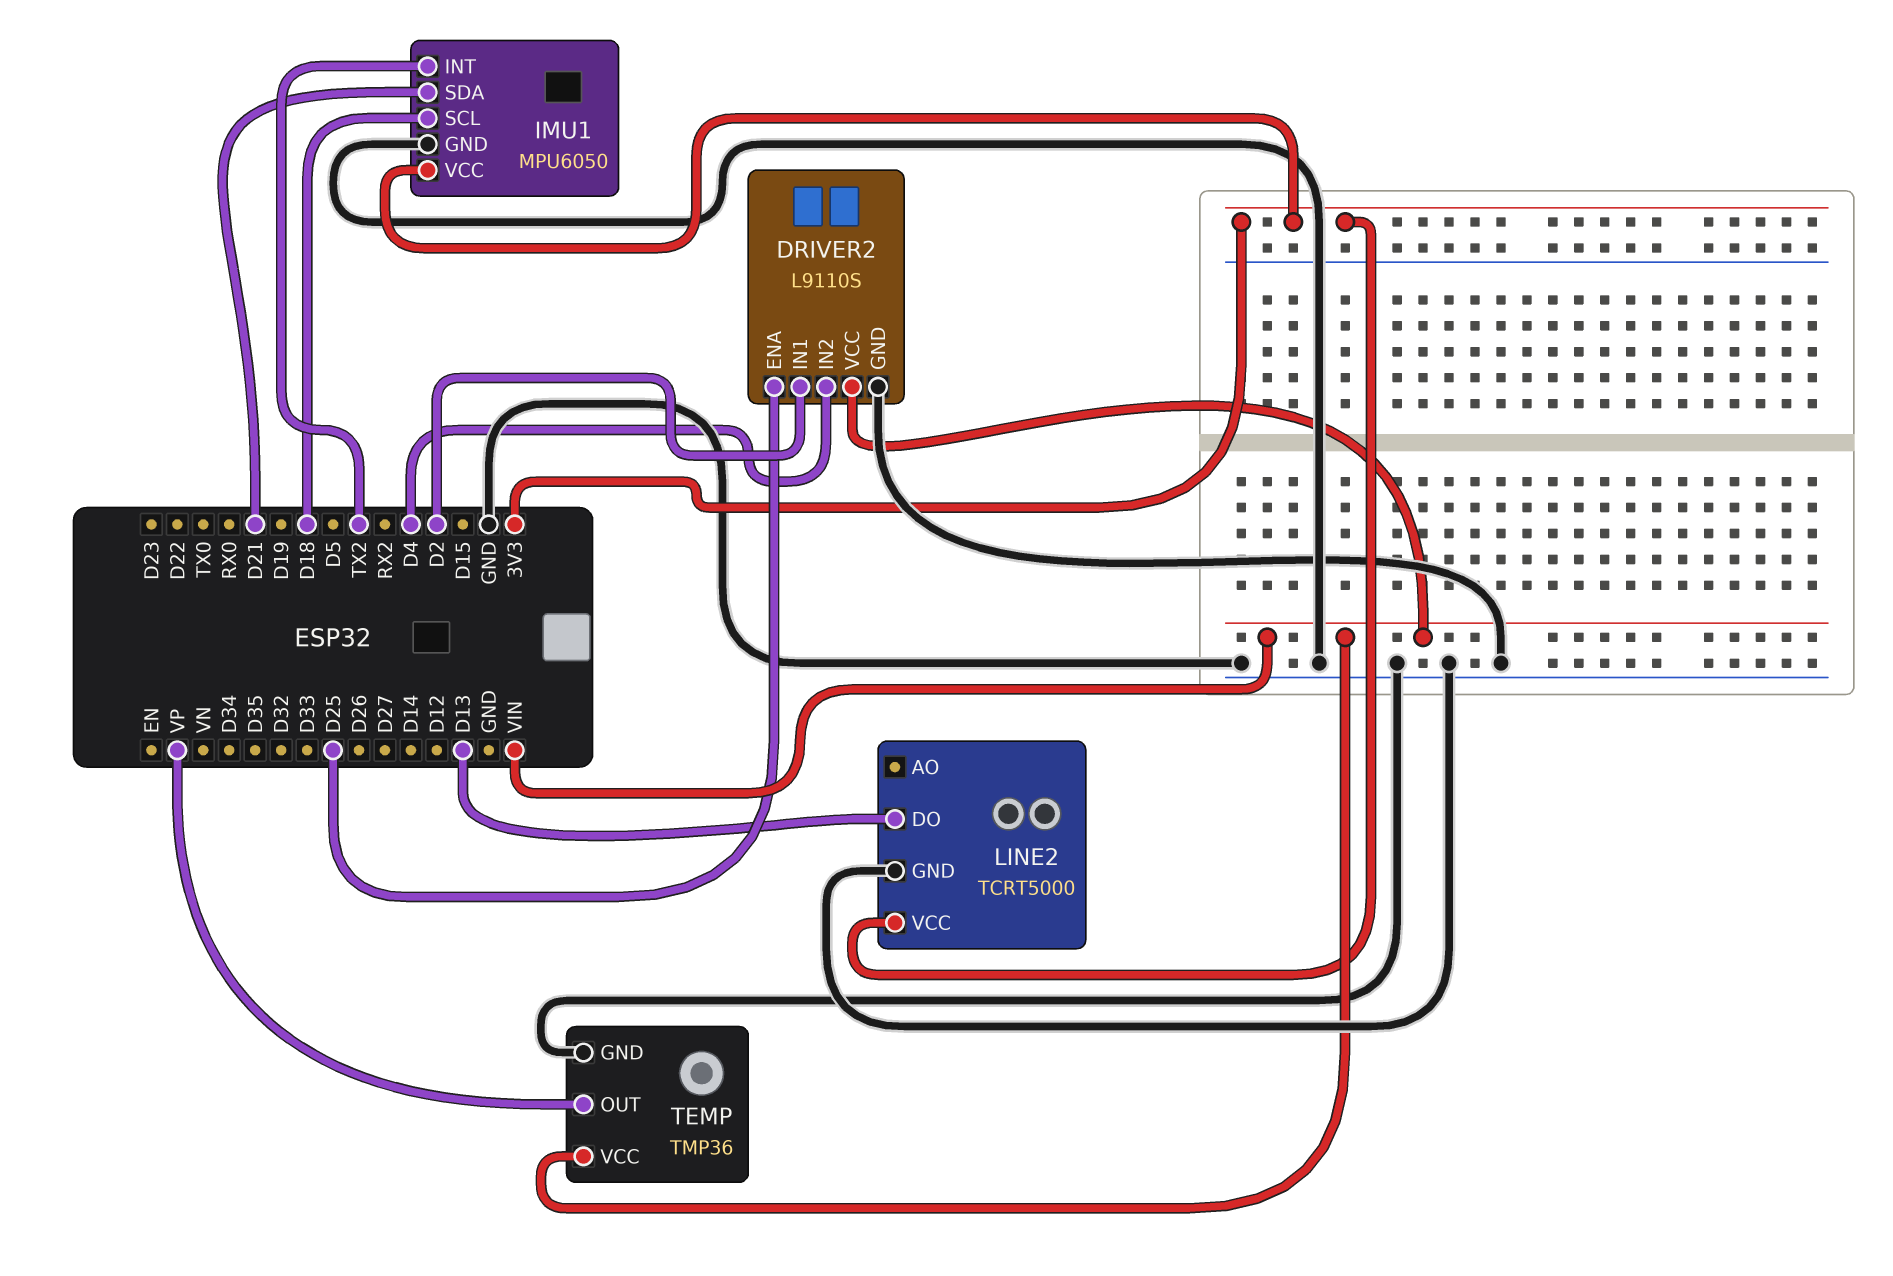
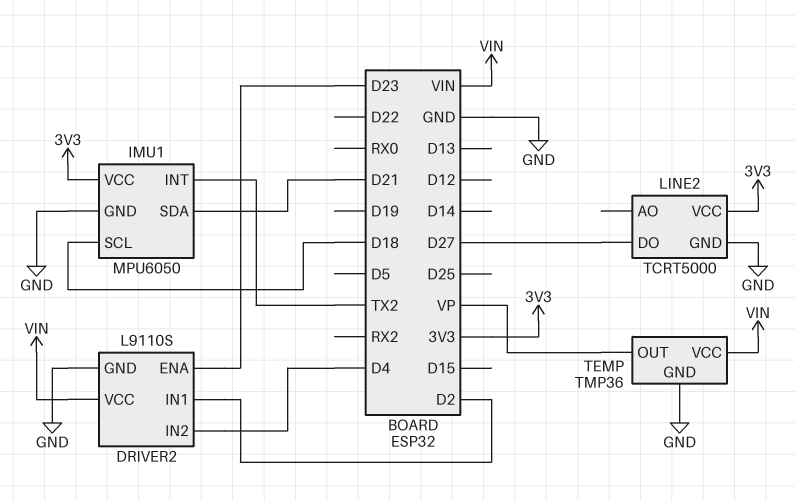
DRIVER2 pin ENA: D25 -> D23
LINE2 pin DO: D13 -> D27

